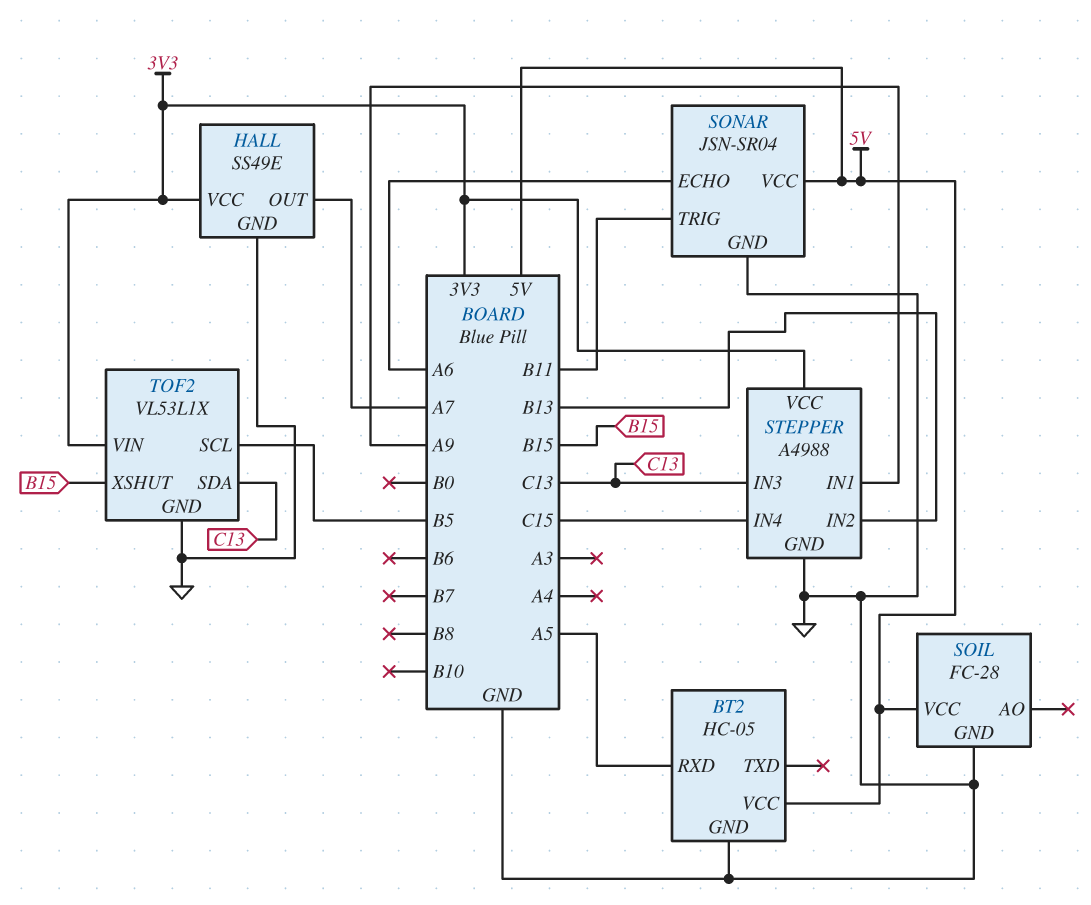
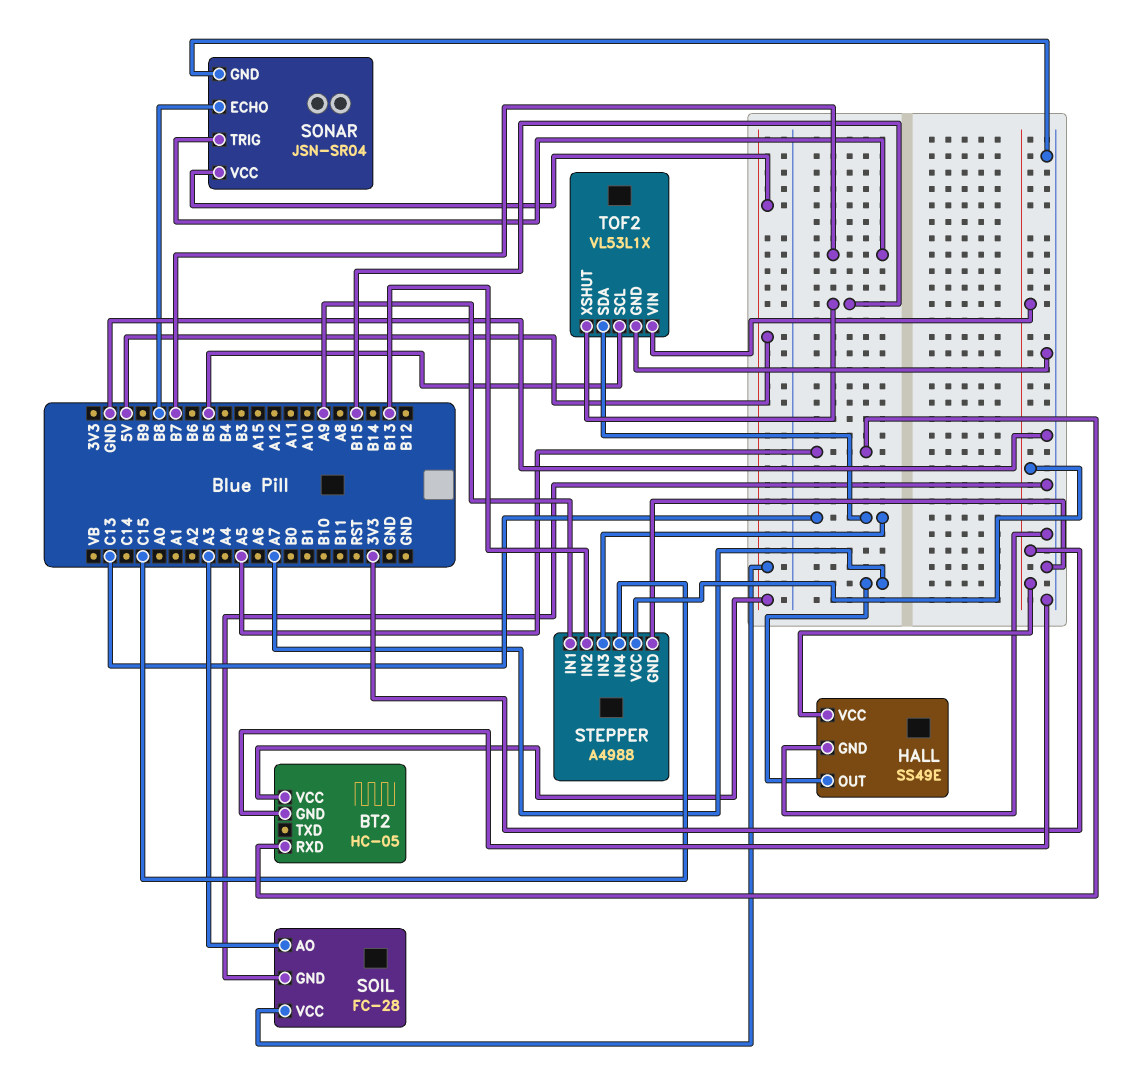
SOIL pin AO: none -> A3
SONAR pin ECHO: A6 -> B8
SONAR pin TRIG: B11 -> B7

